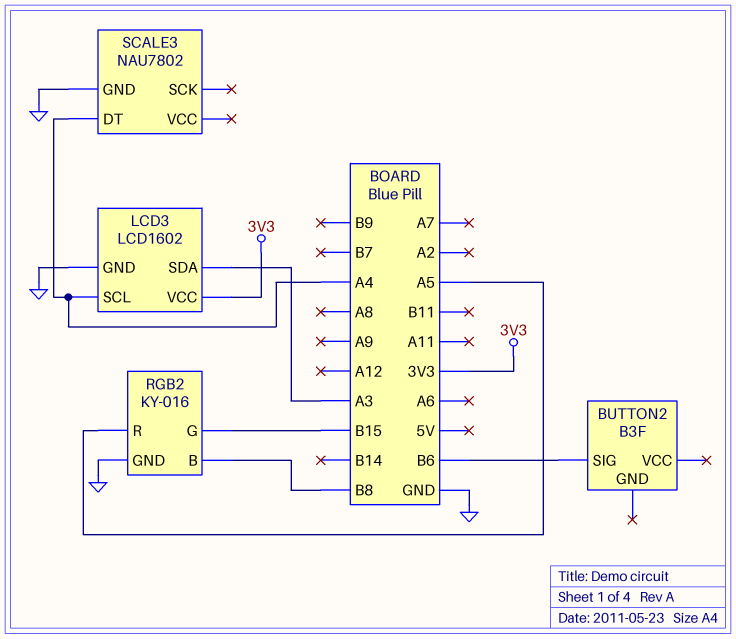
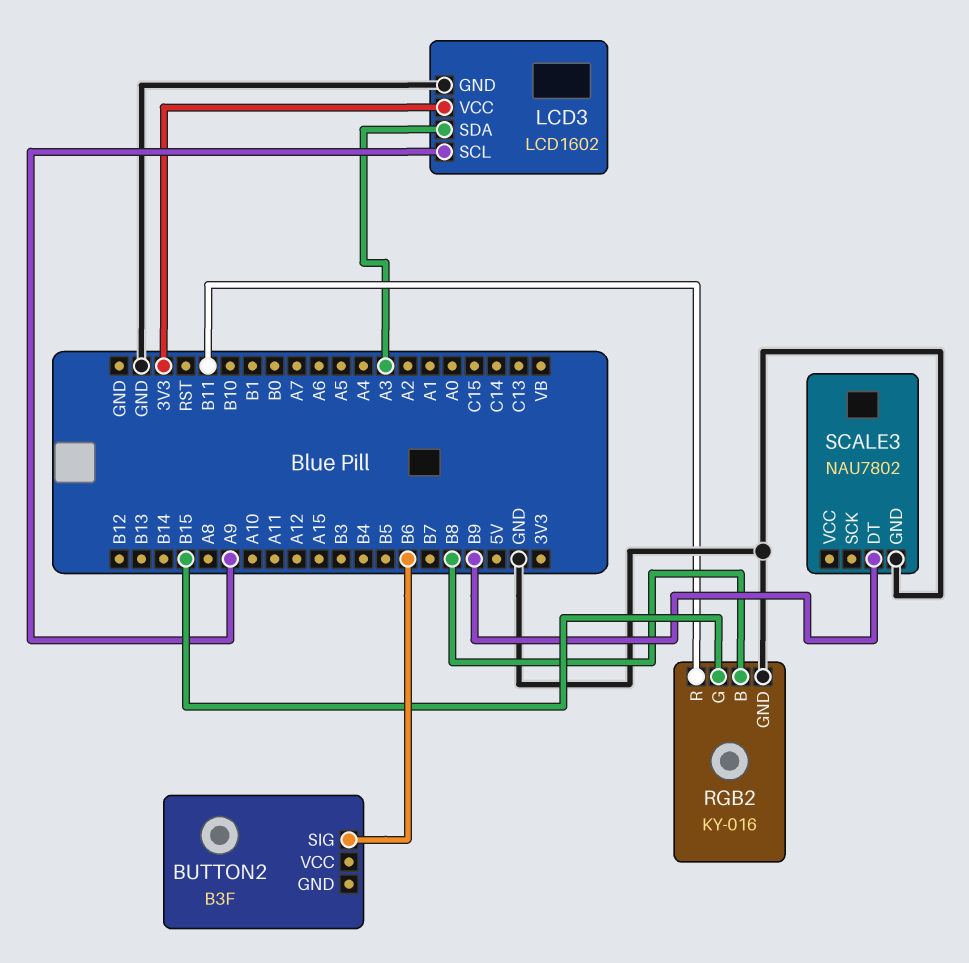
LCD3 pin SCL: A4 -> A9
RGB2 pin R: A5 -> B11
SCALE3 pin DT: A4 -> B9

